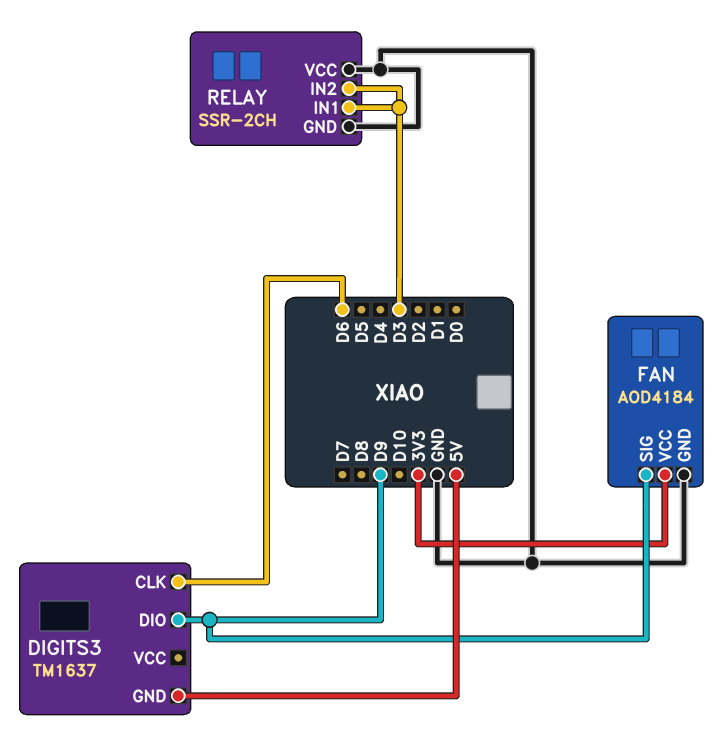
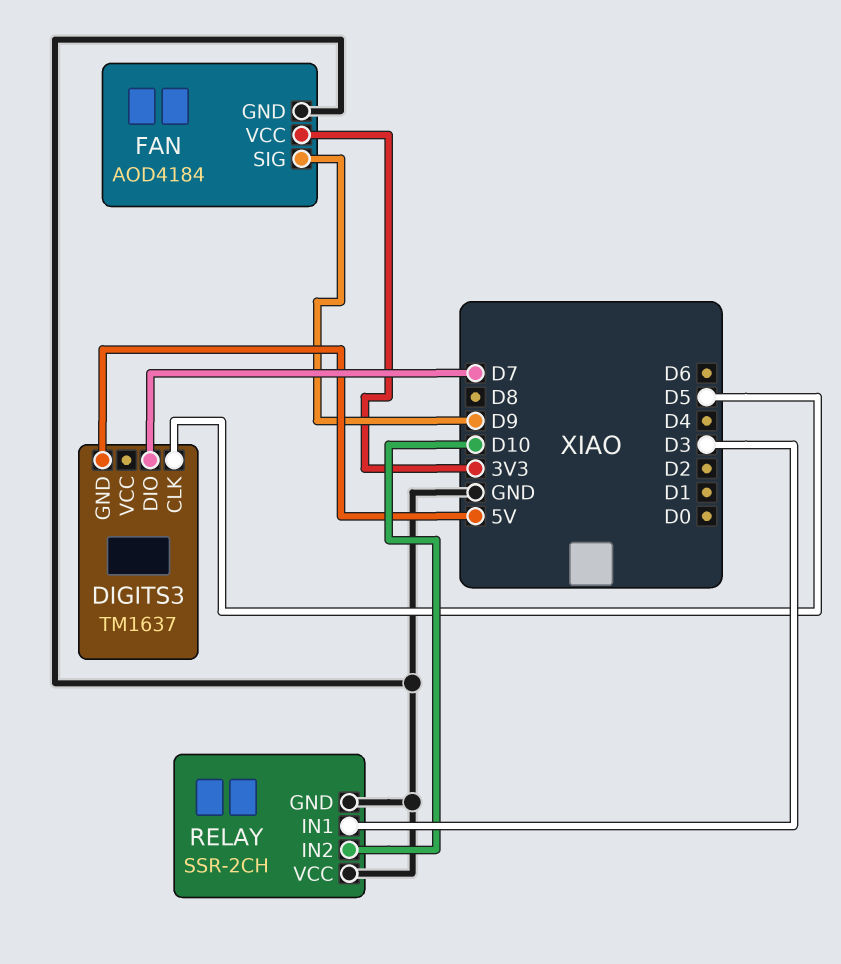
DIGITS3 pin CLK: D6 -> D5
DIGITS3 pin DIO: D9 -> D7
RELAY pin IN2: D3 -> D10

